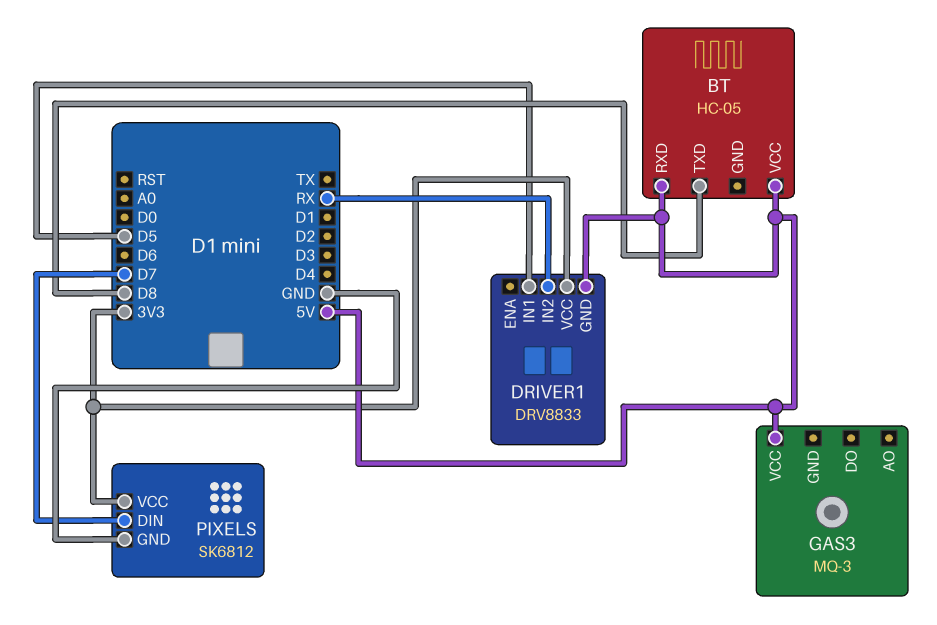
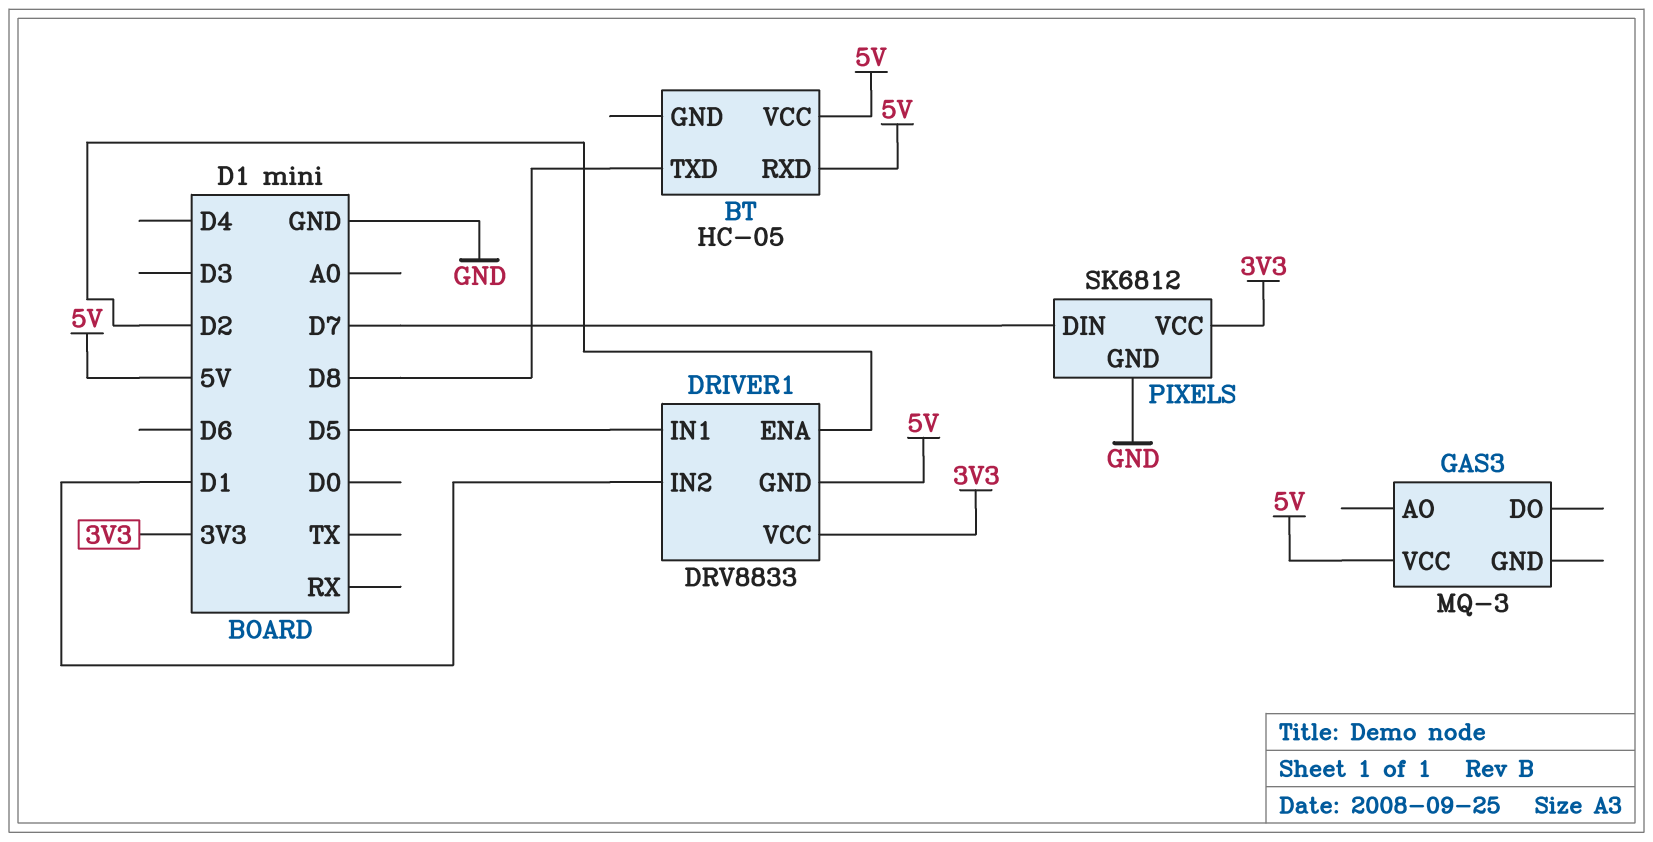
DRIVER1 pin ENA: none -> D2
DRIVER1 pin IN2: RX -> D1

